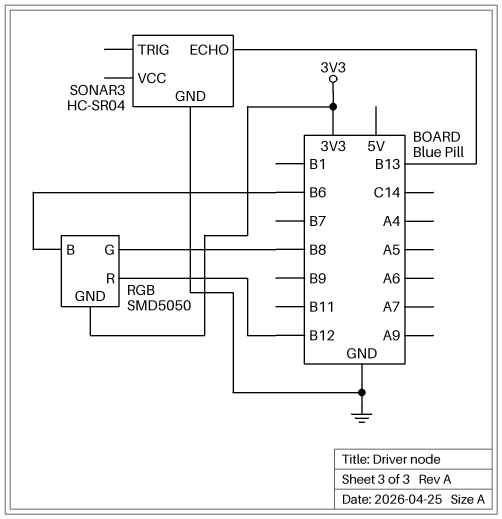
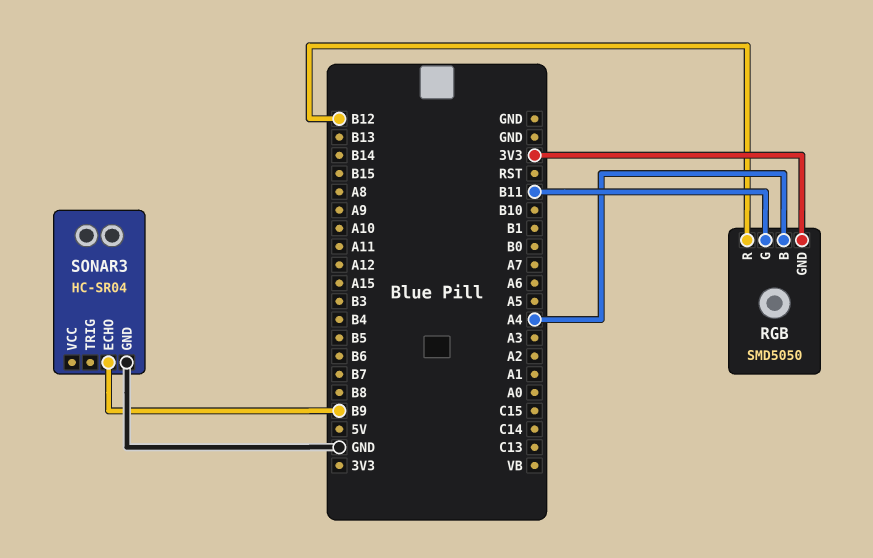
RGB pin B: B6 -> A4
RGB pin G: B8 -> B11
SONAR3 pin ECHO: B13 -> B9

